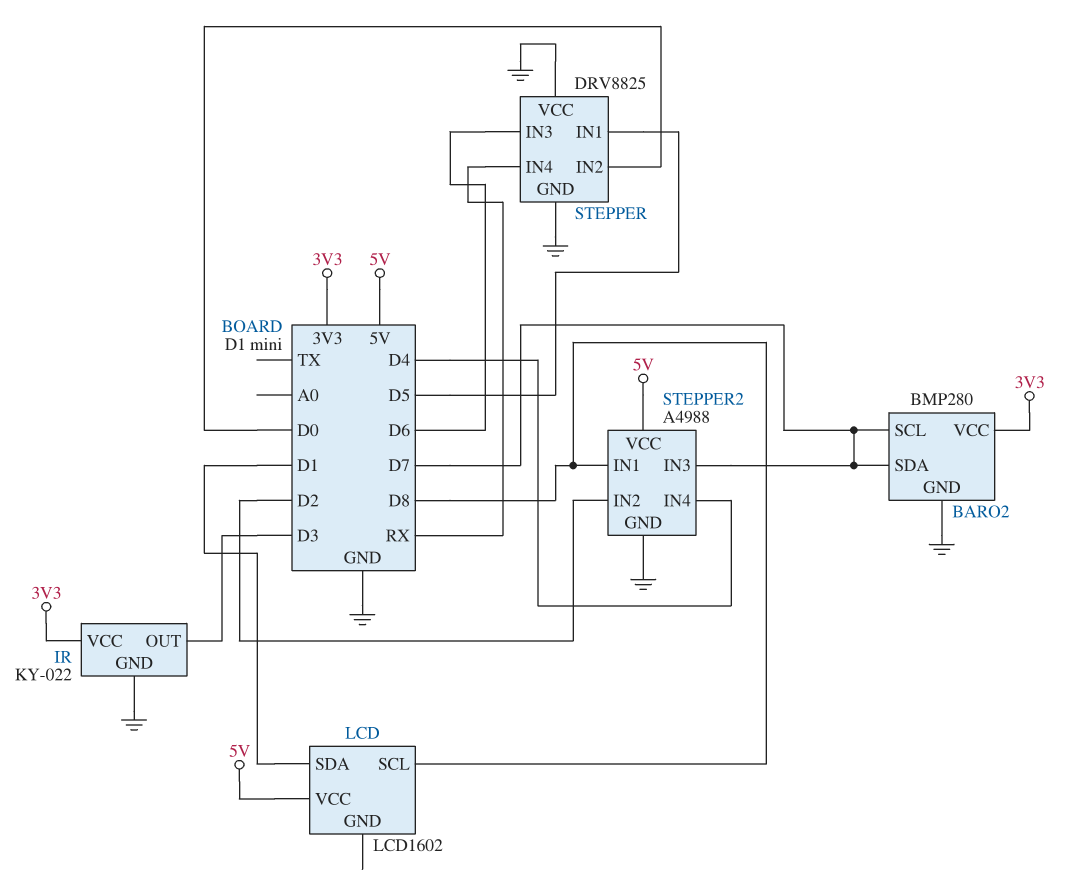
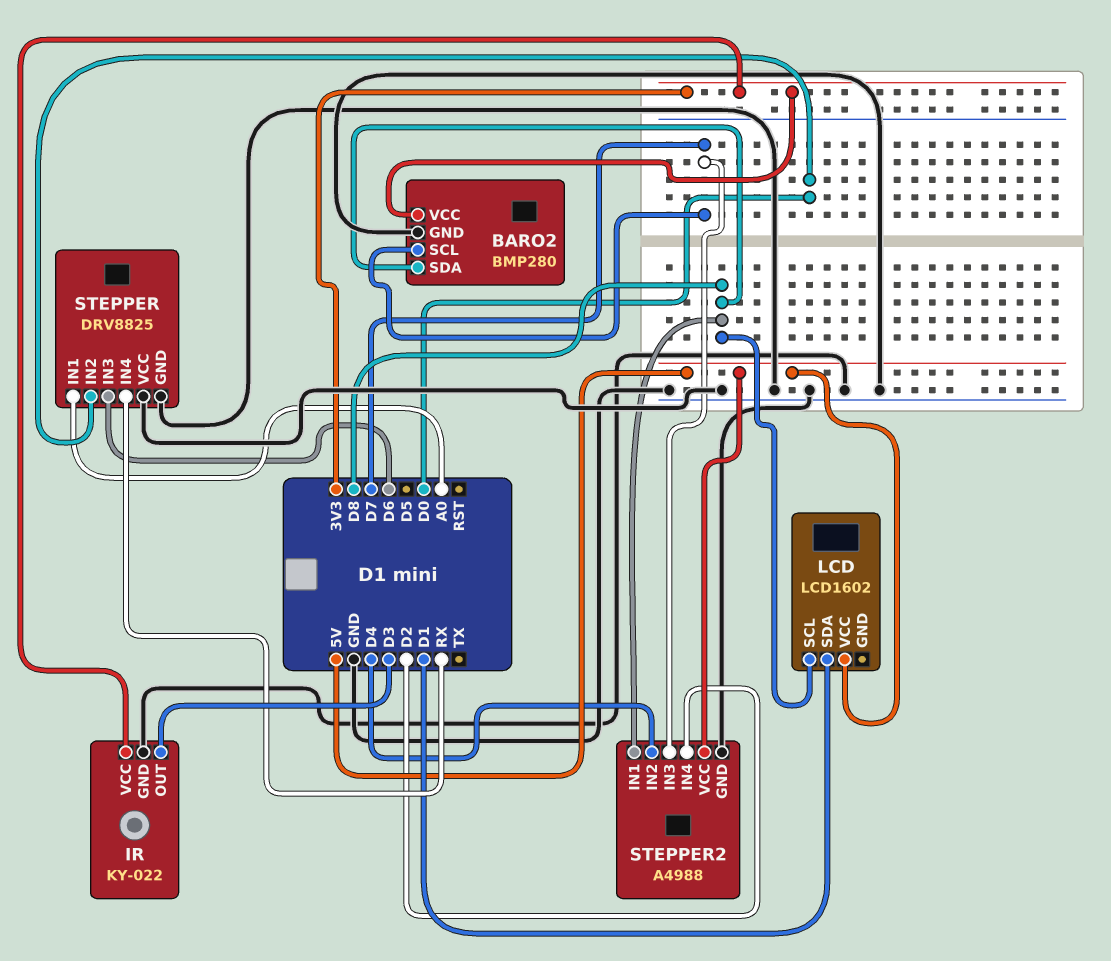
BARO2 pin SDA: D7 -> D8
STEPPER pin IN1: D5 -> A0
STEPPER2 pin IN2: D2 -> D4
STEPPER2 pin IN4: D4 -> D2

